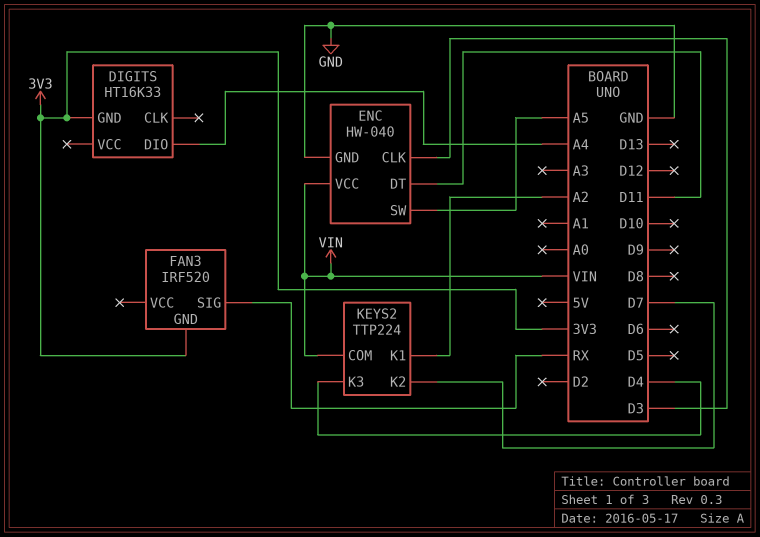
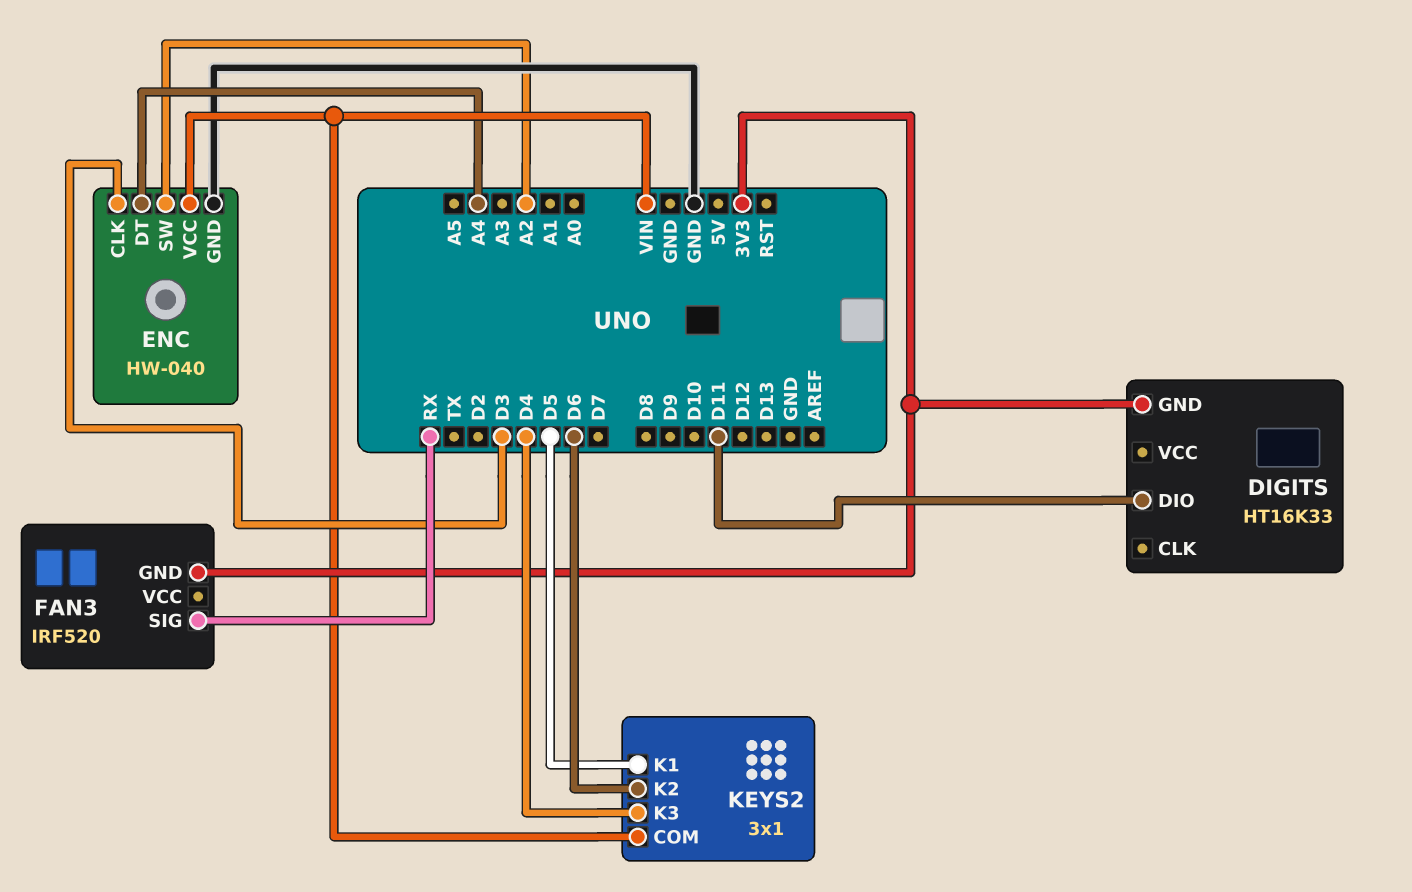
DIGITS pin DIO: A4 -> D11
ENC pin DT: D11 -> A4
ENC pin SW: A5 -> A2
KEYS2: TTP224 -> 3x1
KEYS2 pin K1: A2 -> D5
KEYS2 pin K2: D7 -> D6

